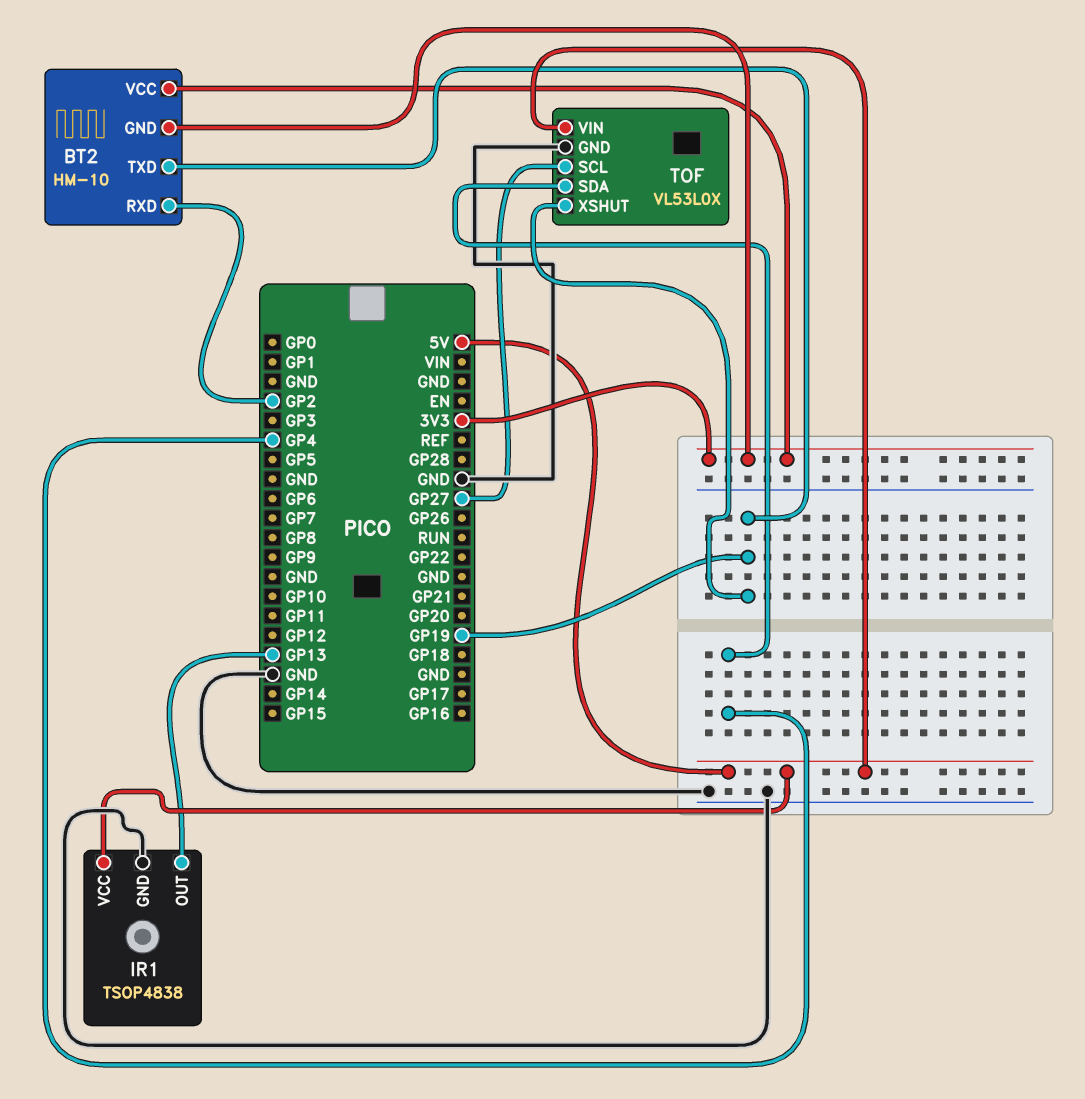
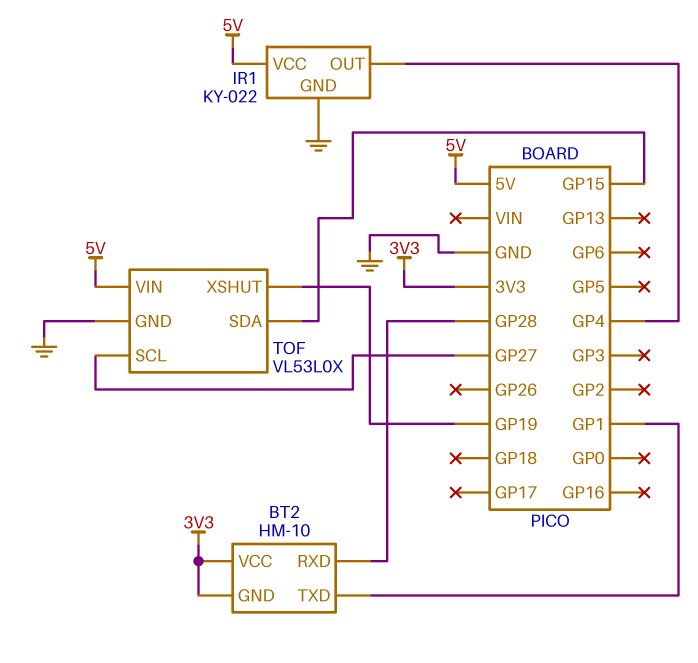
BT2 pin RXD: GP2 -> GP28
BT2 pin TXD: GP19 -> GP1
IR1: TSOP4838 -> KY-022
IR1 pin OUT: GP13 -> GP4
TOF pin SDA: GP4 -> GP15

